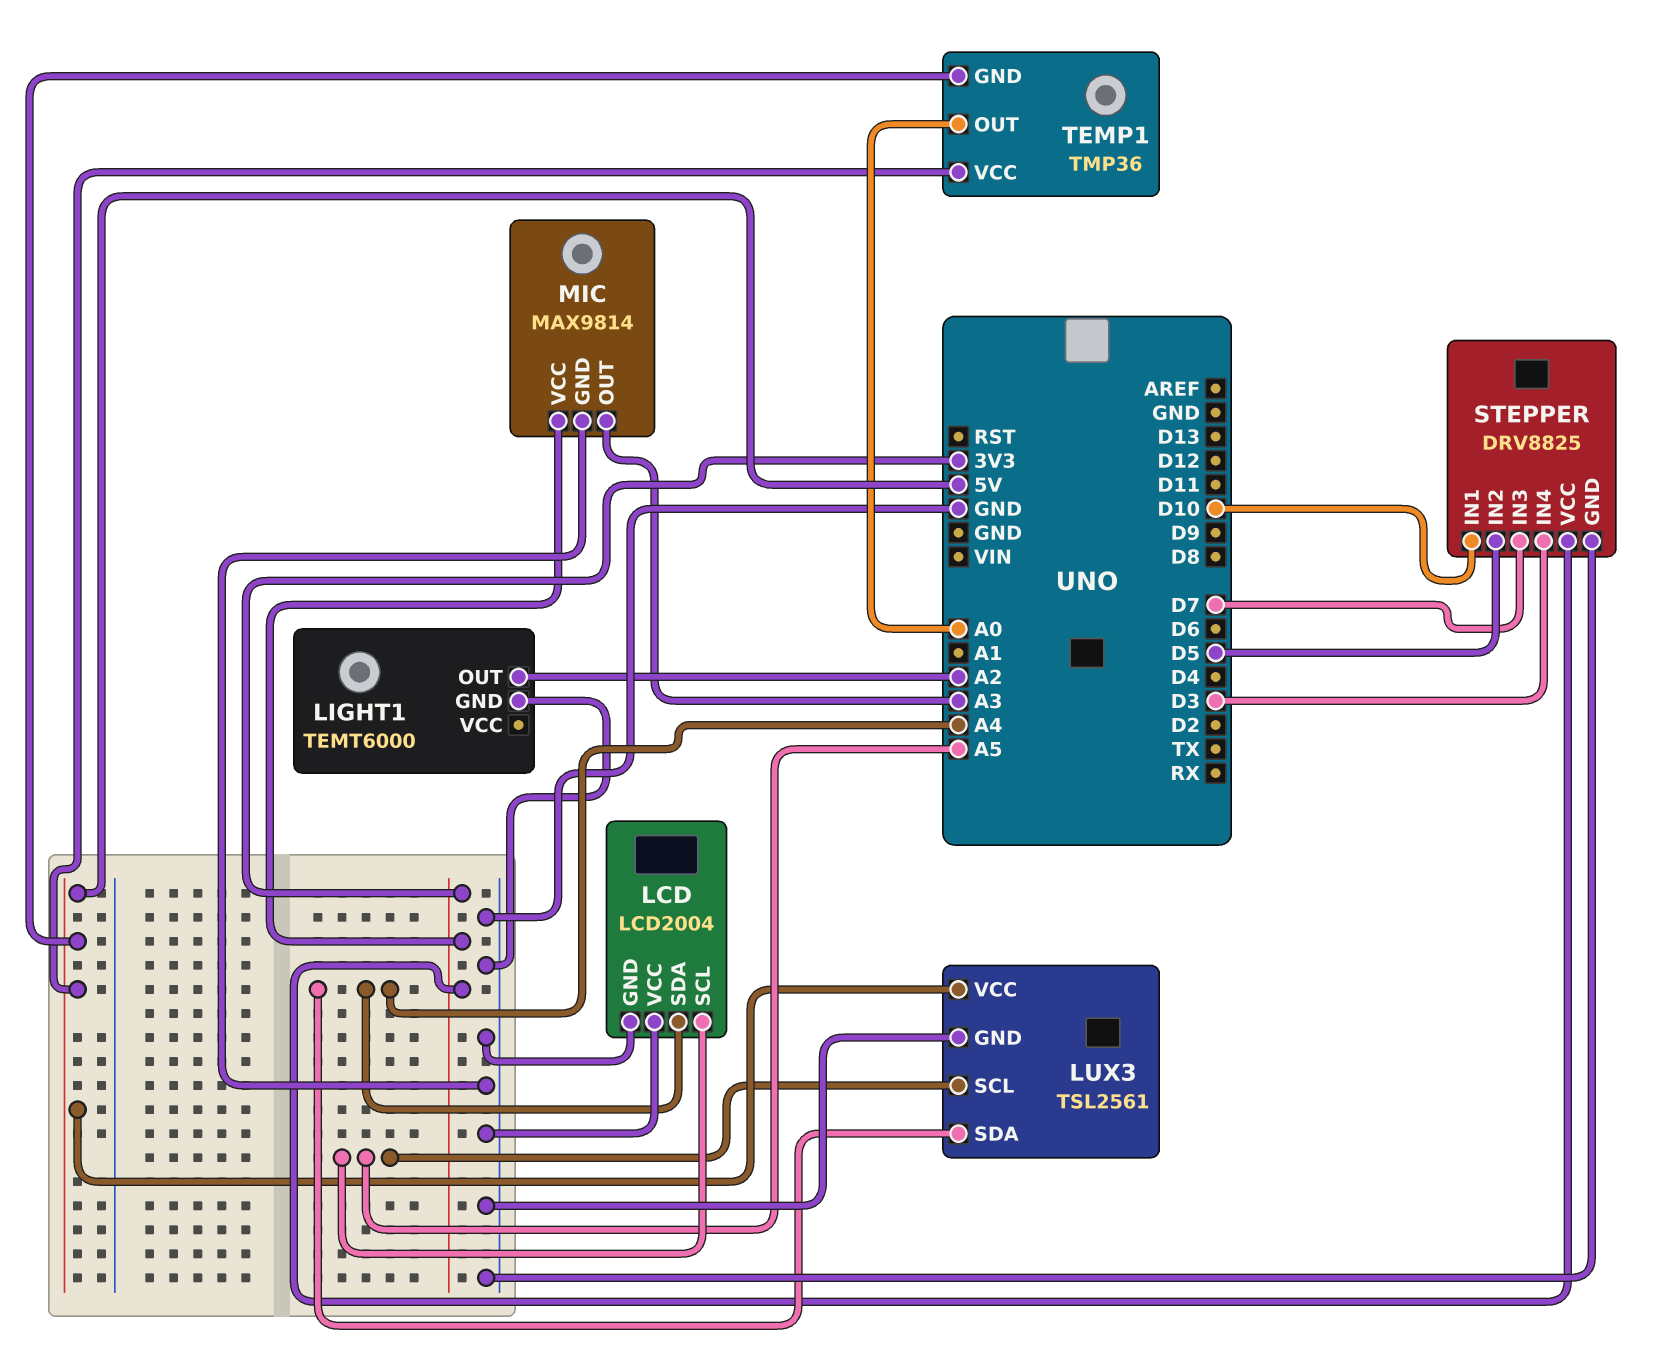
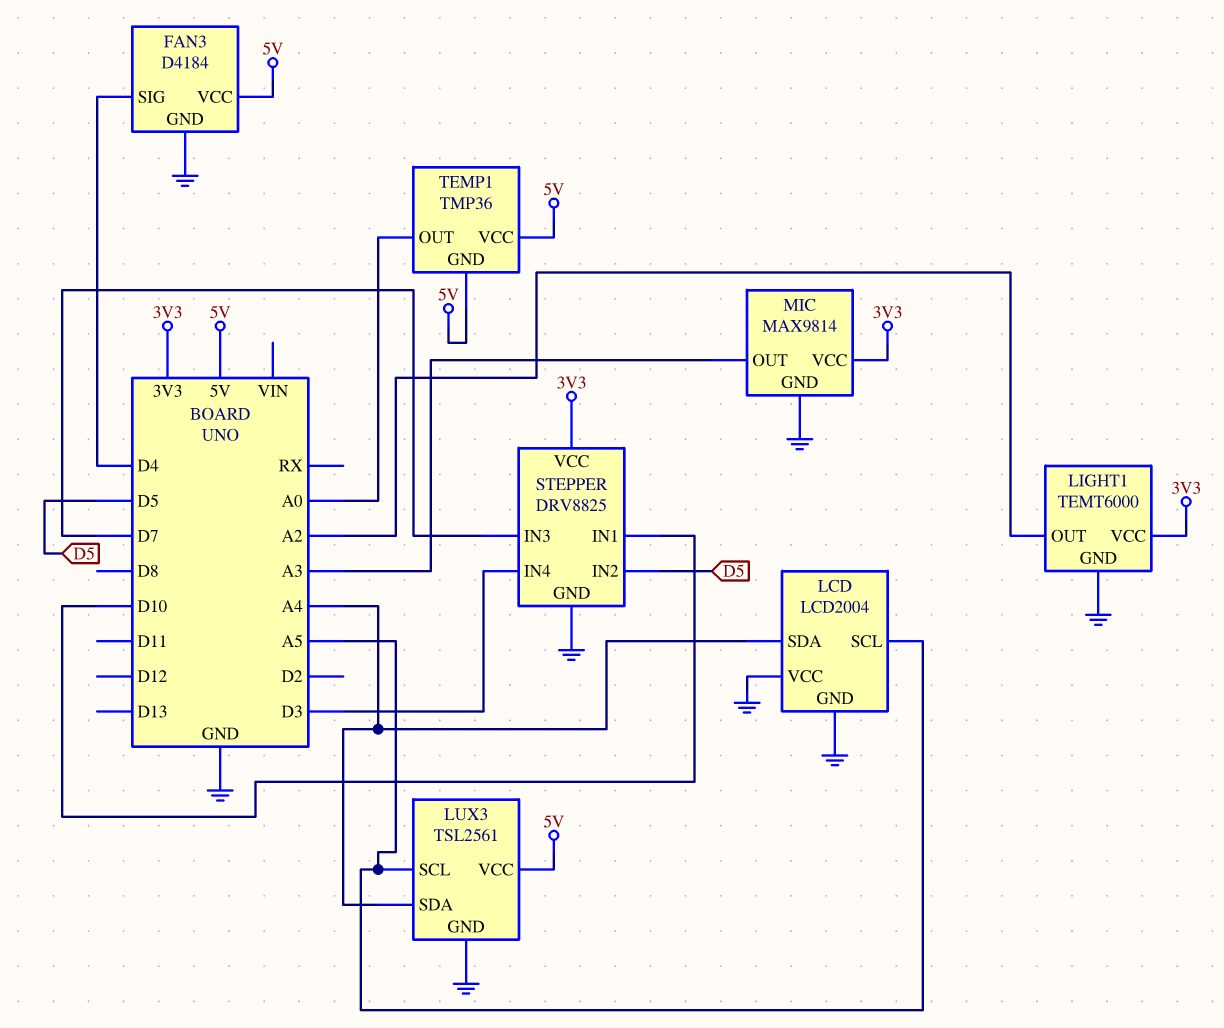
FAN3: none -> D4184
FAN3 pin GND: none -> GND
FAN3 pin SIG: none -> D4
FAN3 pin VCC: none -> 5V
LIGHT1 pin VCC: none -> 3V3

